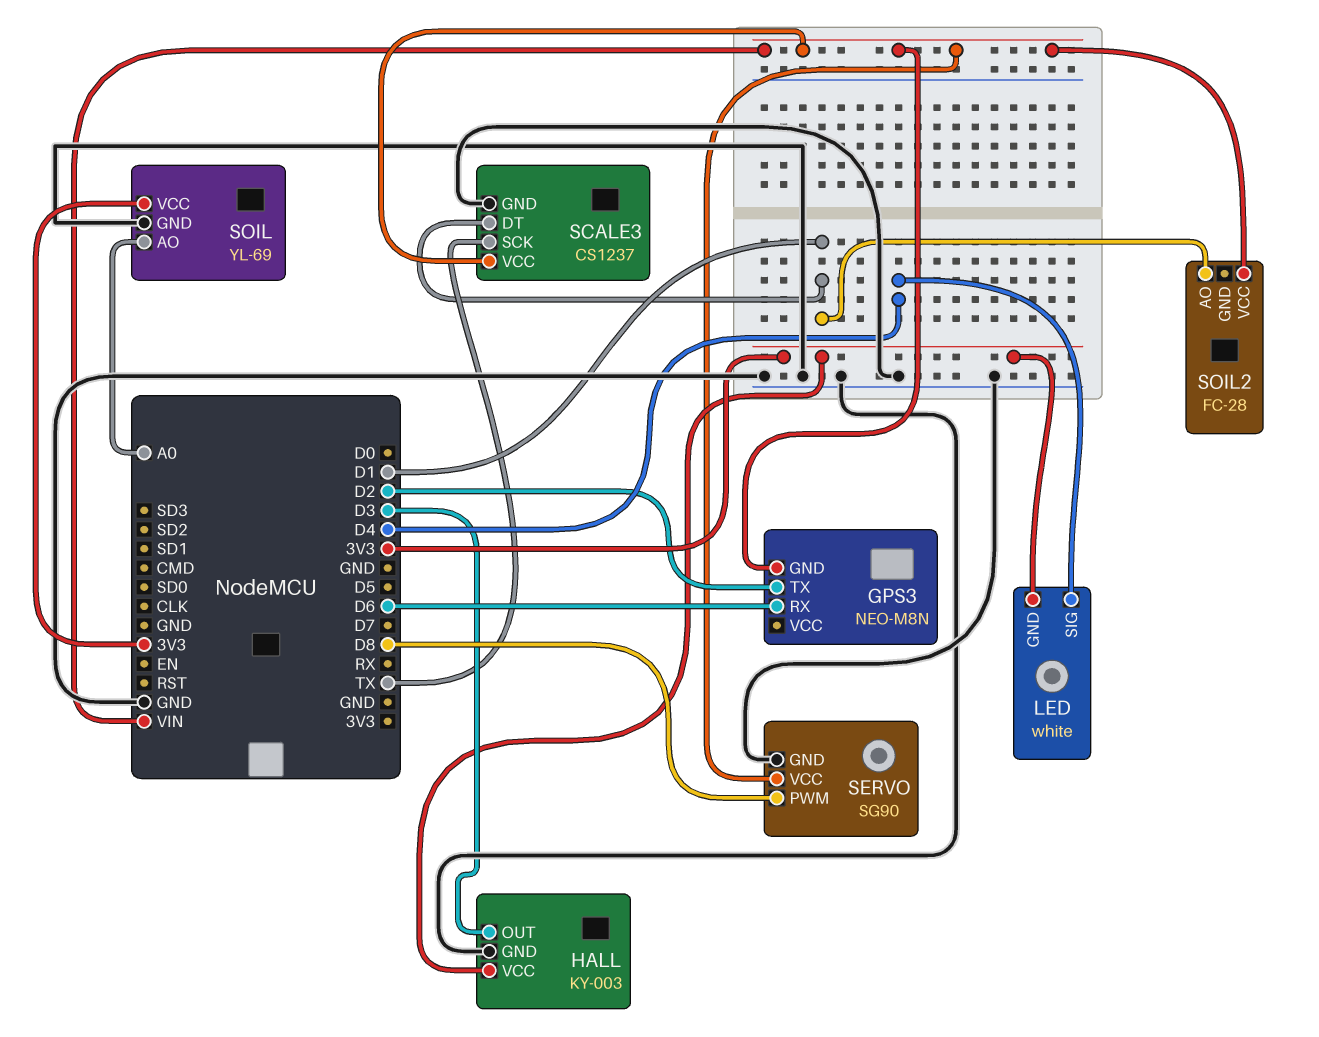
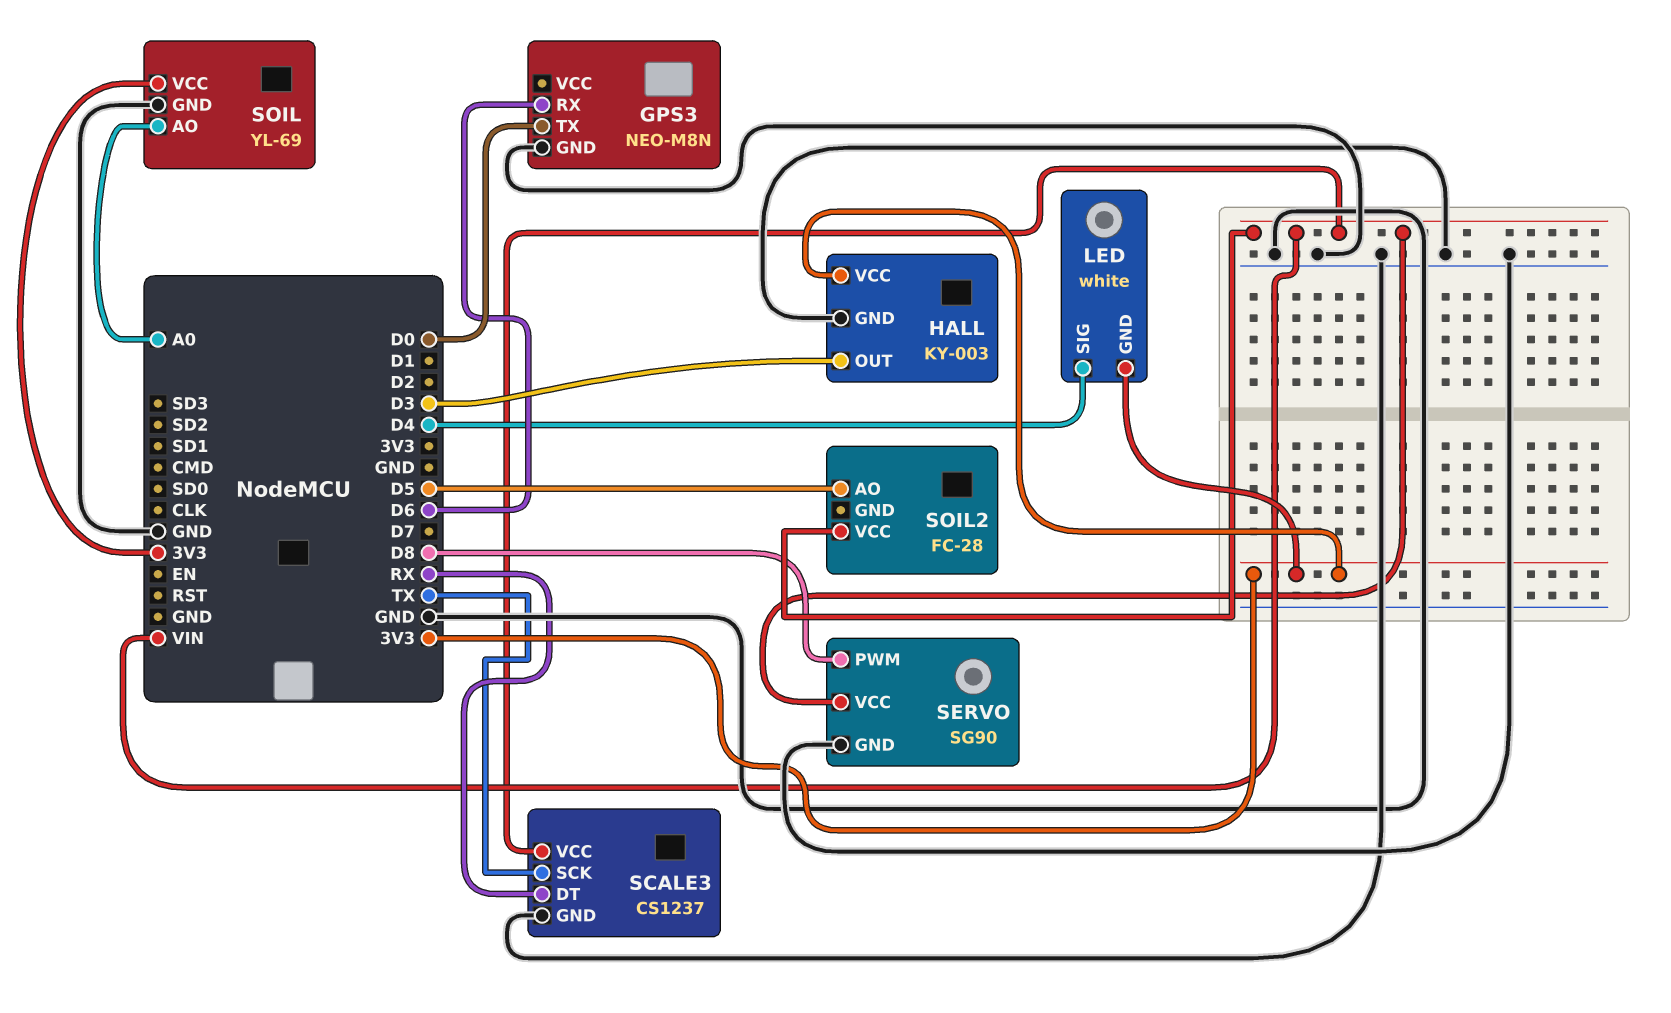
GPS3 pin GND: VIN -> GND
GPS3 pin TX: D2 -> D0
SCALE3 pin DT: D1 -> RX
SOIL2 pin AO: D1 -> D5

